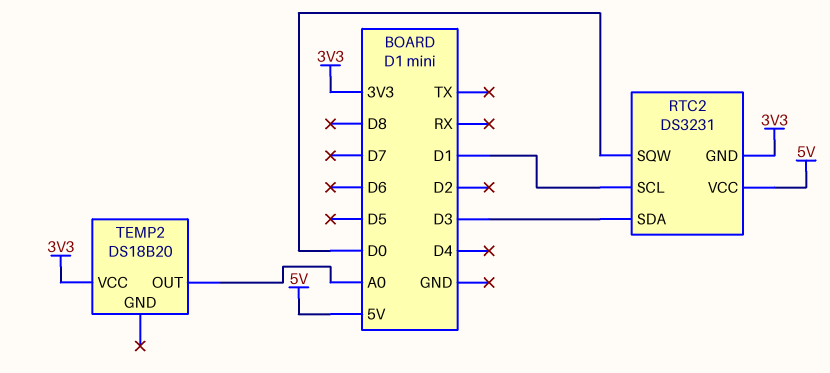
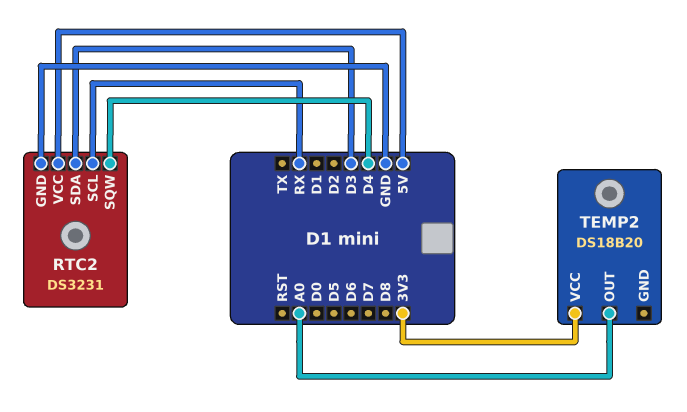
RTC2 pin GND: 3V3 -> GND
RTC2 pin SCL: D1 -> RX
RTC2 pin SQW: D0 -> D4

